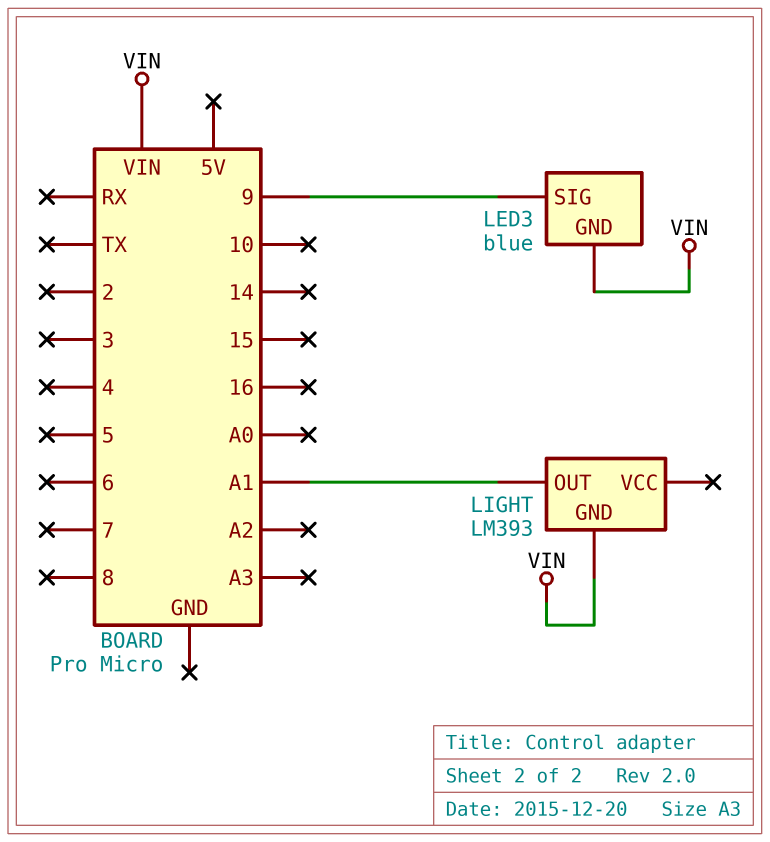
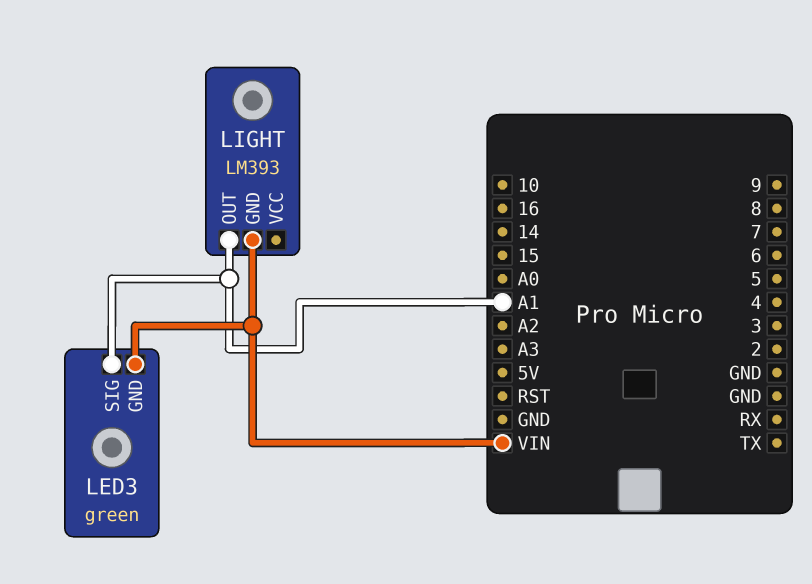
LED3: blue -> green
LED3 pin SIG: 9 -> A1

